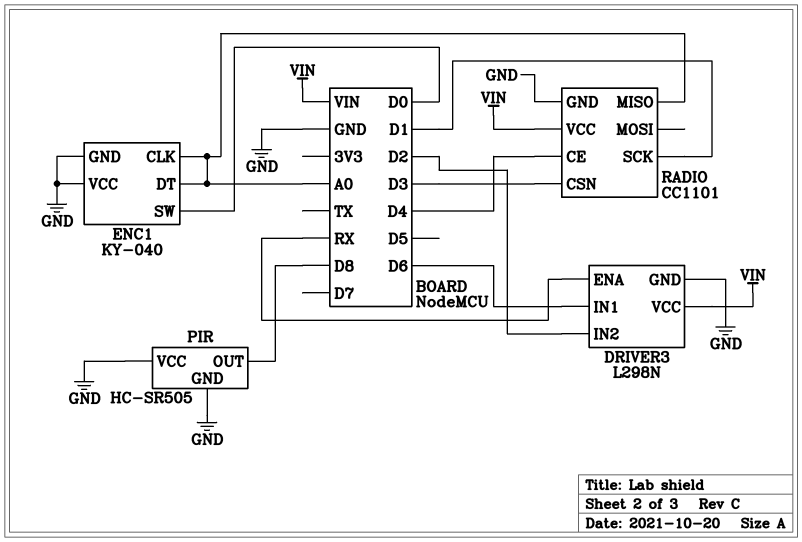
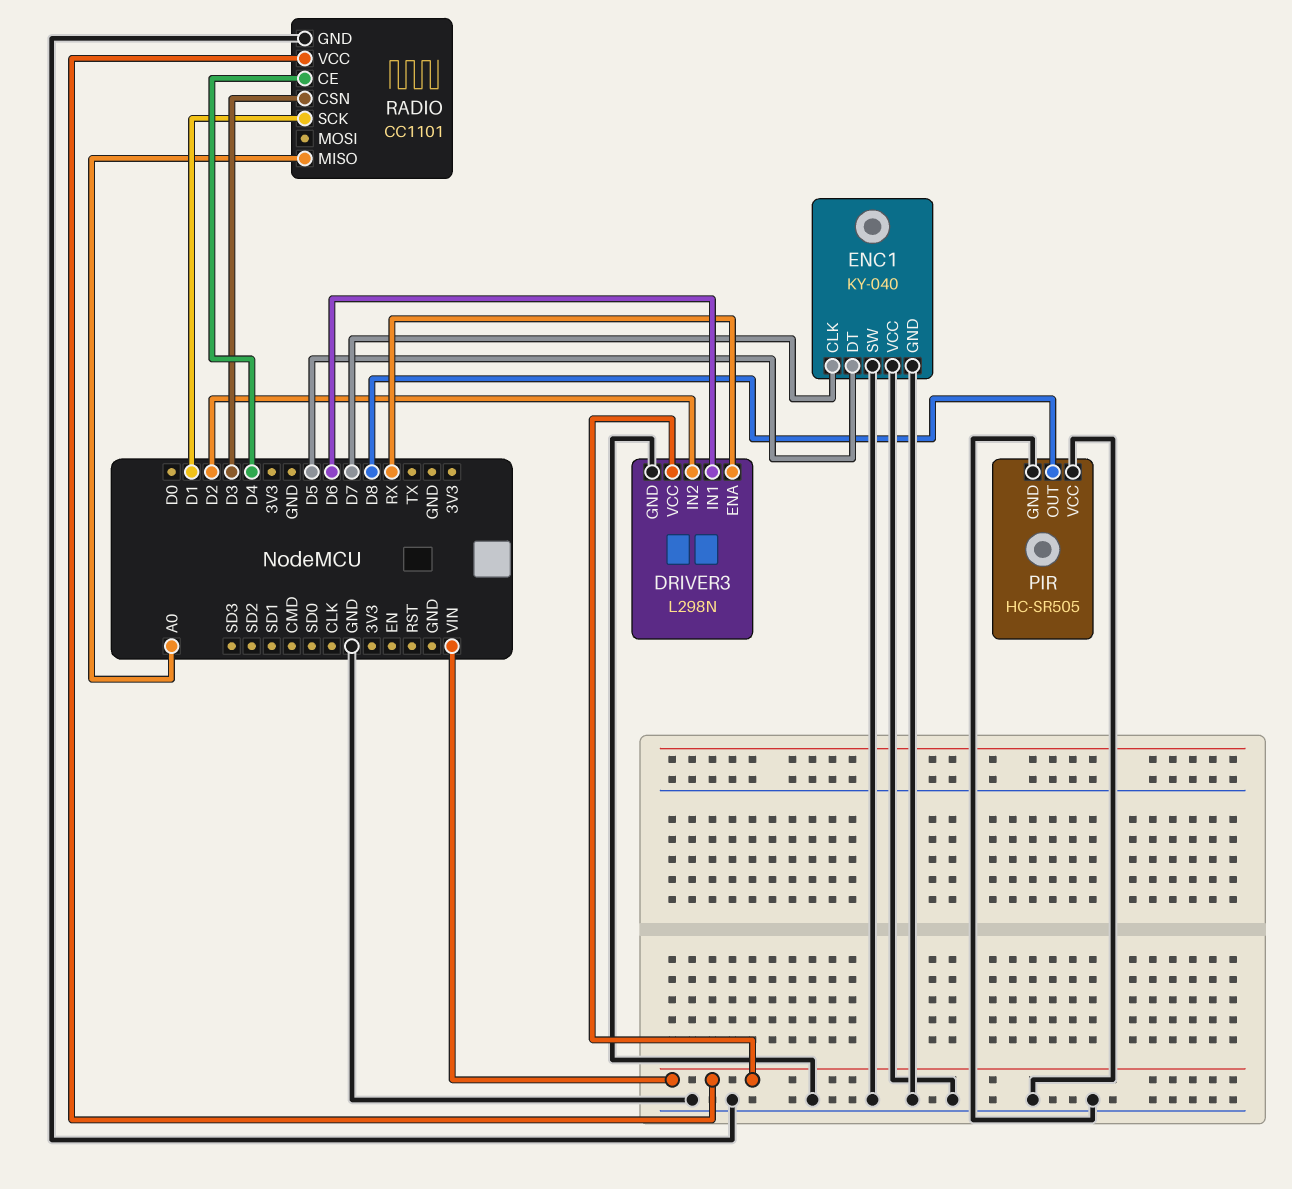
ENC1 pin CLK: A0 -> D7
ENC1 pin DT: A0 -> D5
ENC1 pin SW: D0 -> GND

